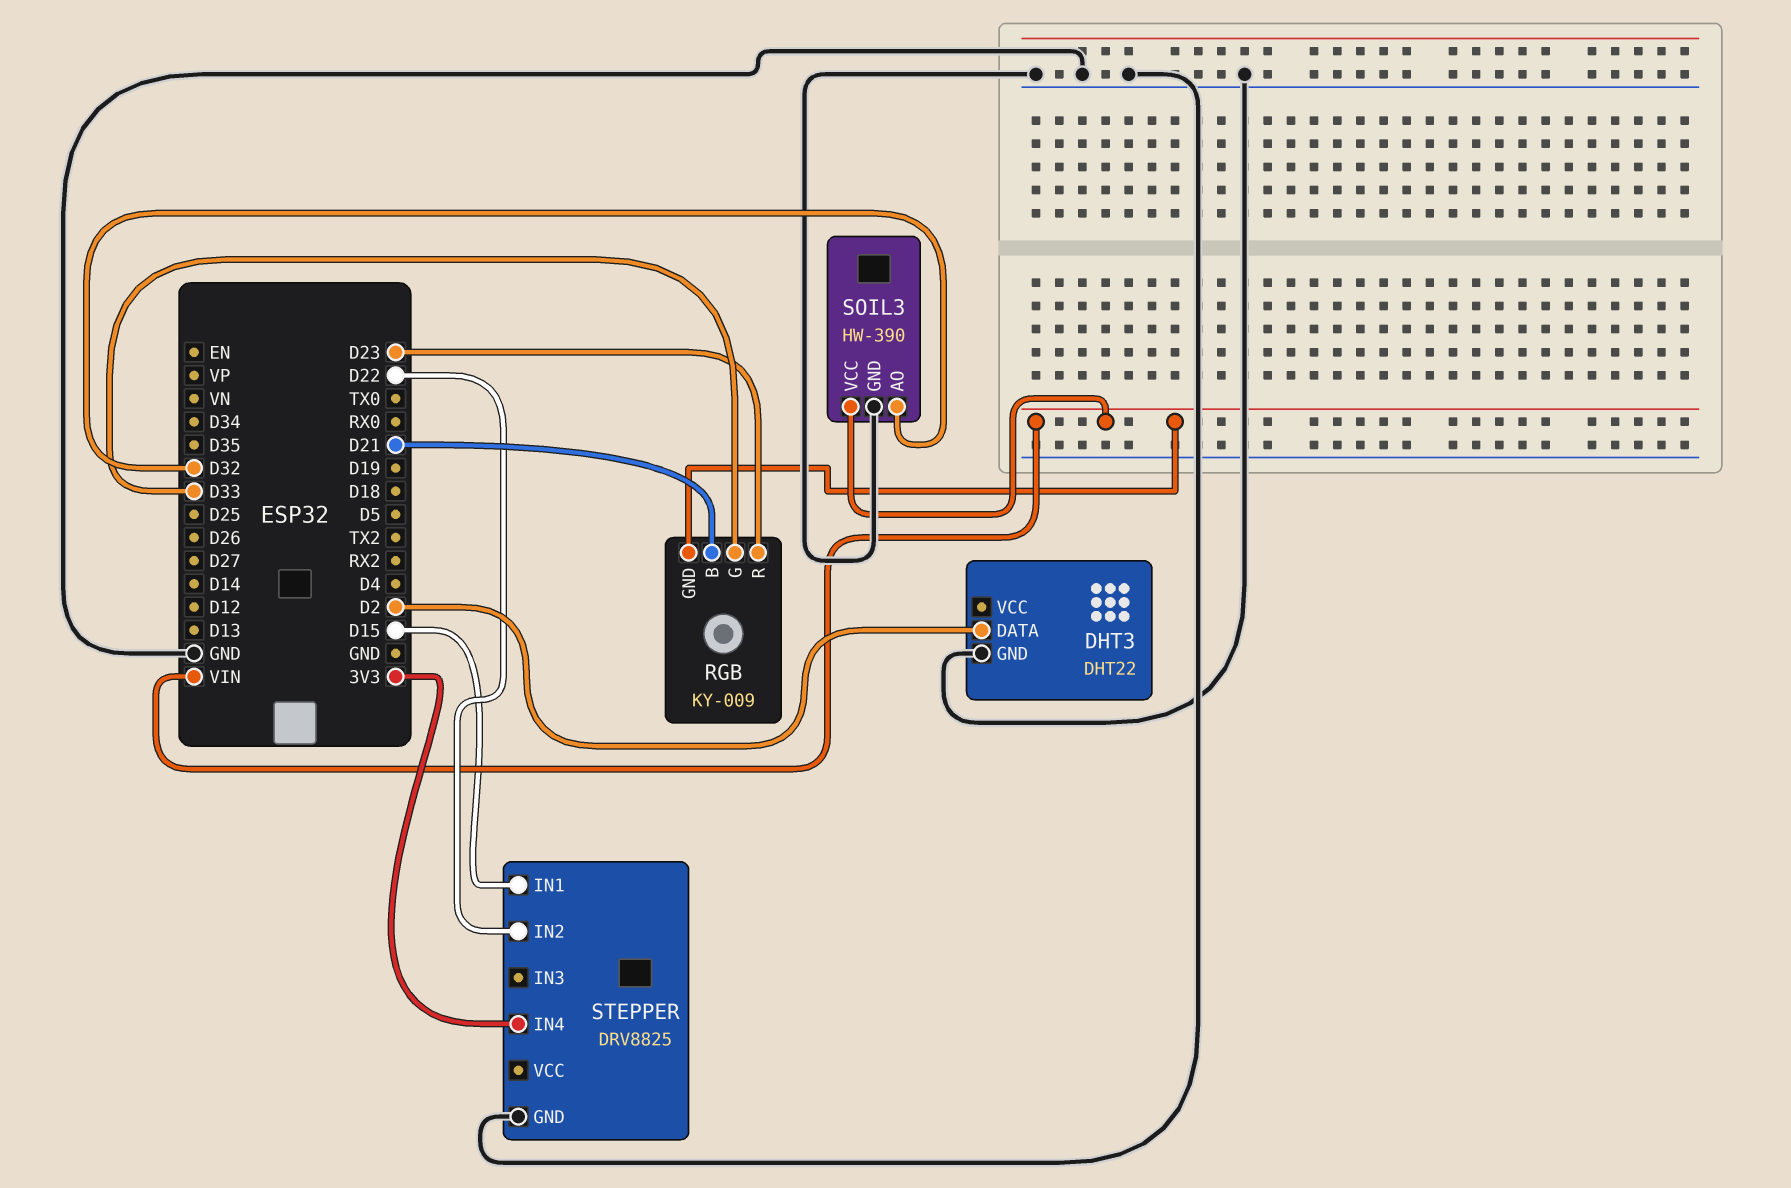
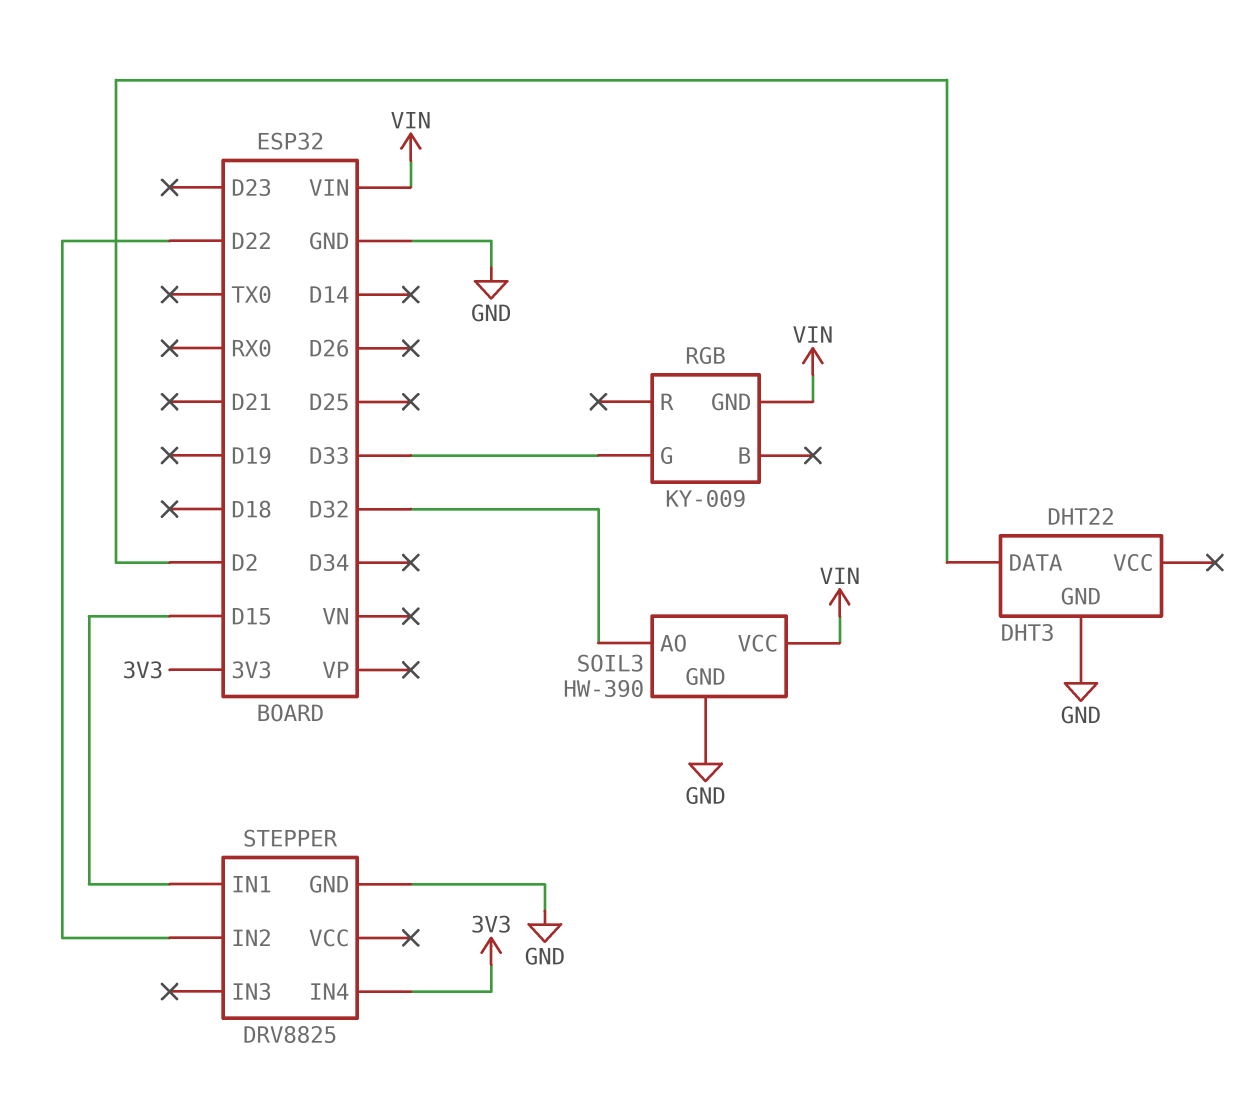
RGB pin B: D21 -> none
RGB pin R: D23 -> none

